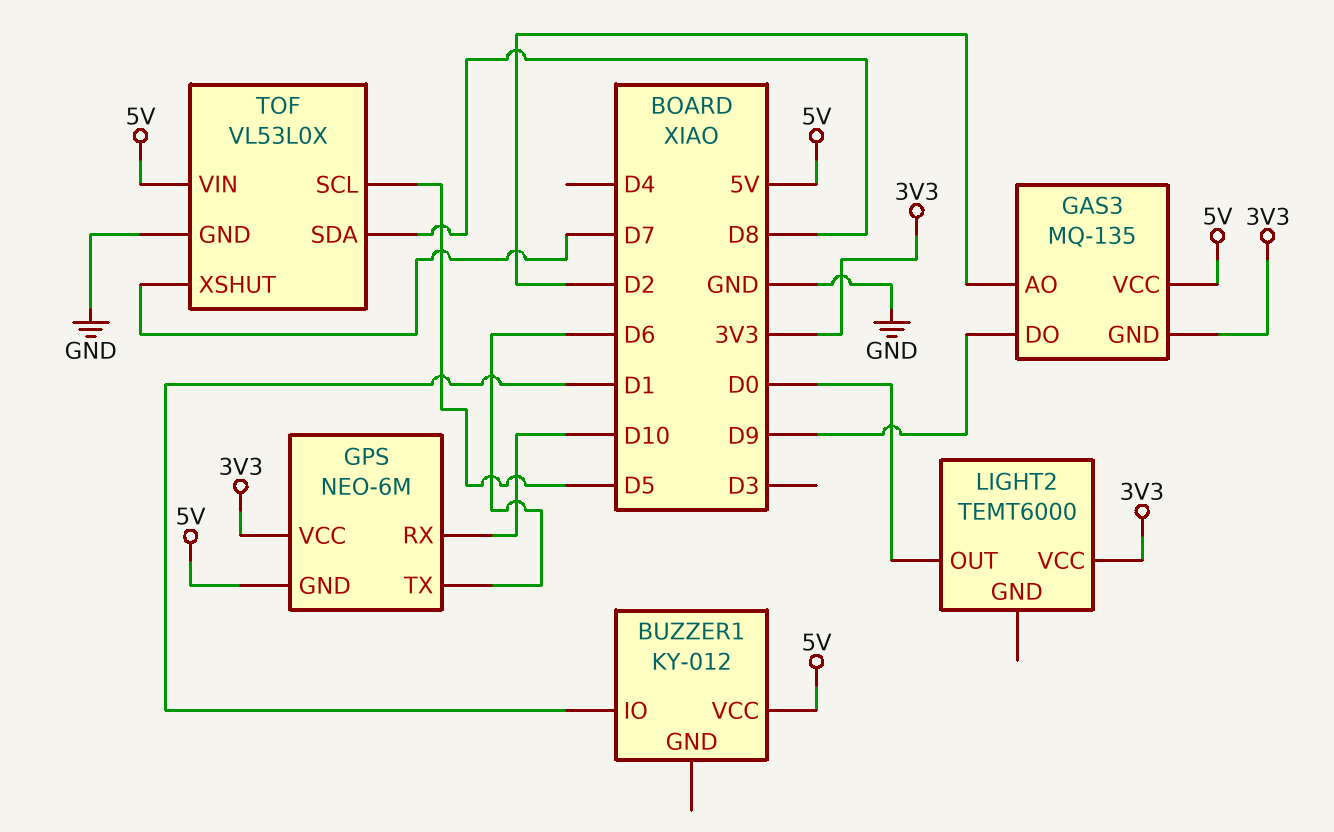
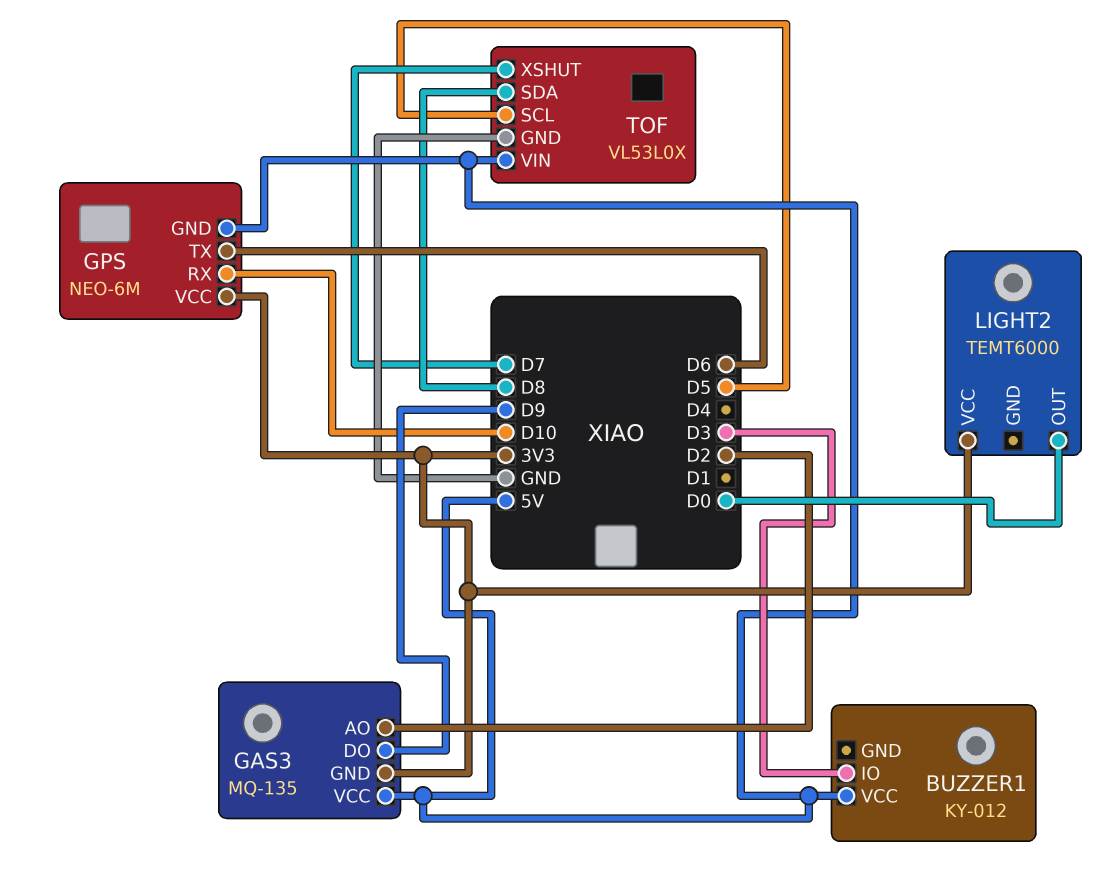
BUZZER1 pin IO: D1 -> D3

